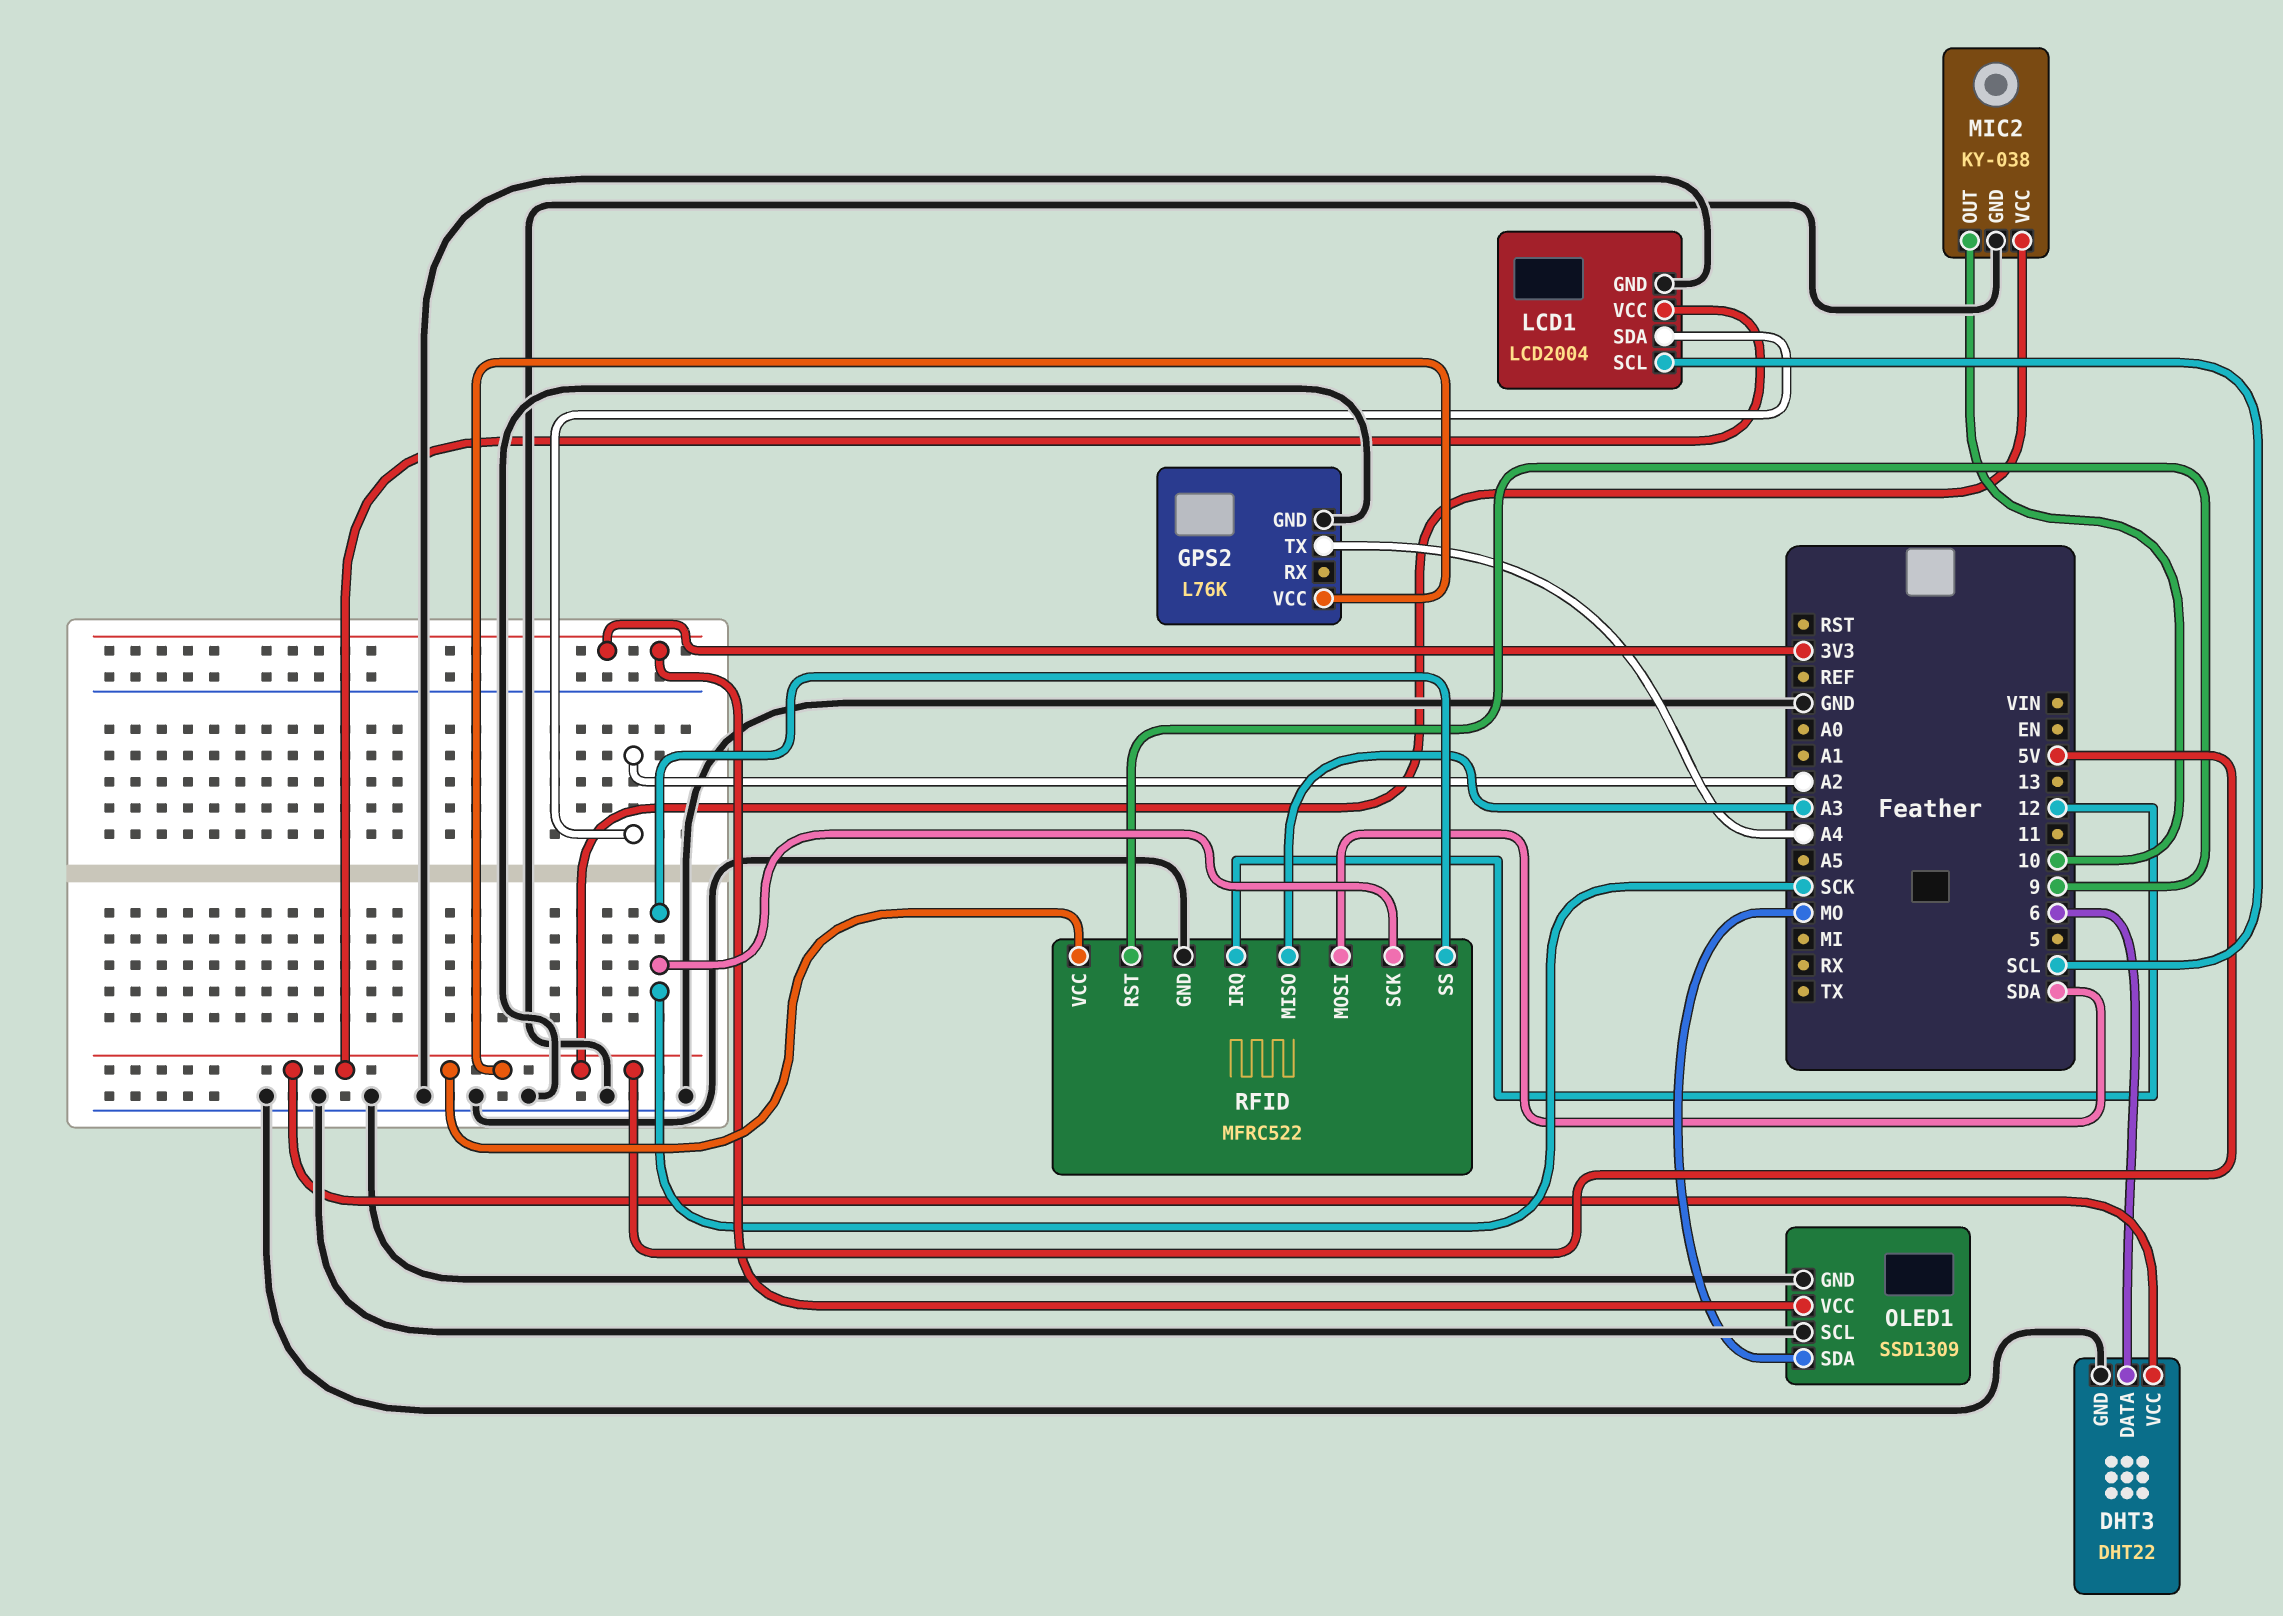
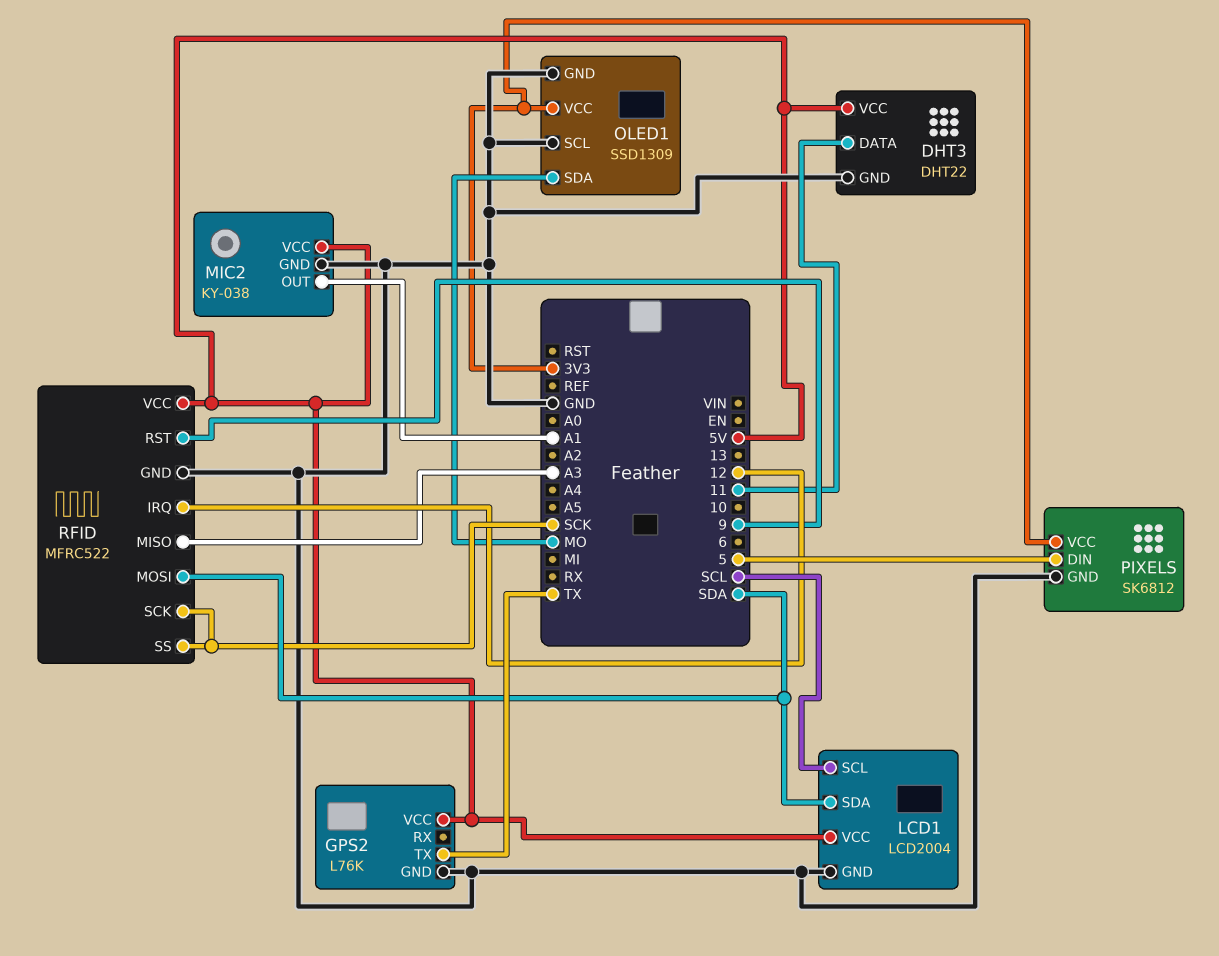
DHT3 pin DATA: 6 -> 11
GPS2 pin TX: A4 -> TX
LCD1 pin SDA: A2 -> SDA
MIC2 pin OUT: 10 -> A1
PIXELS: none -> SK6812
PIXELS pin DIN: none -> 5
PIXELS pin GND: none -> GND
PIXELS pin VCC: none -> 3V3

